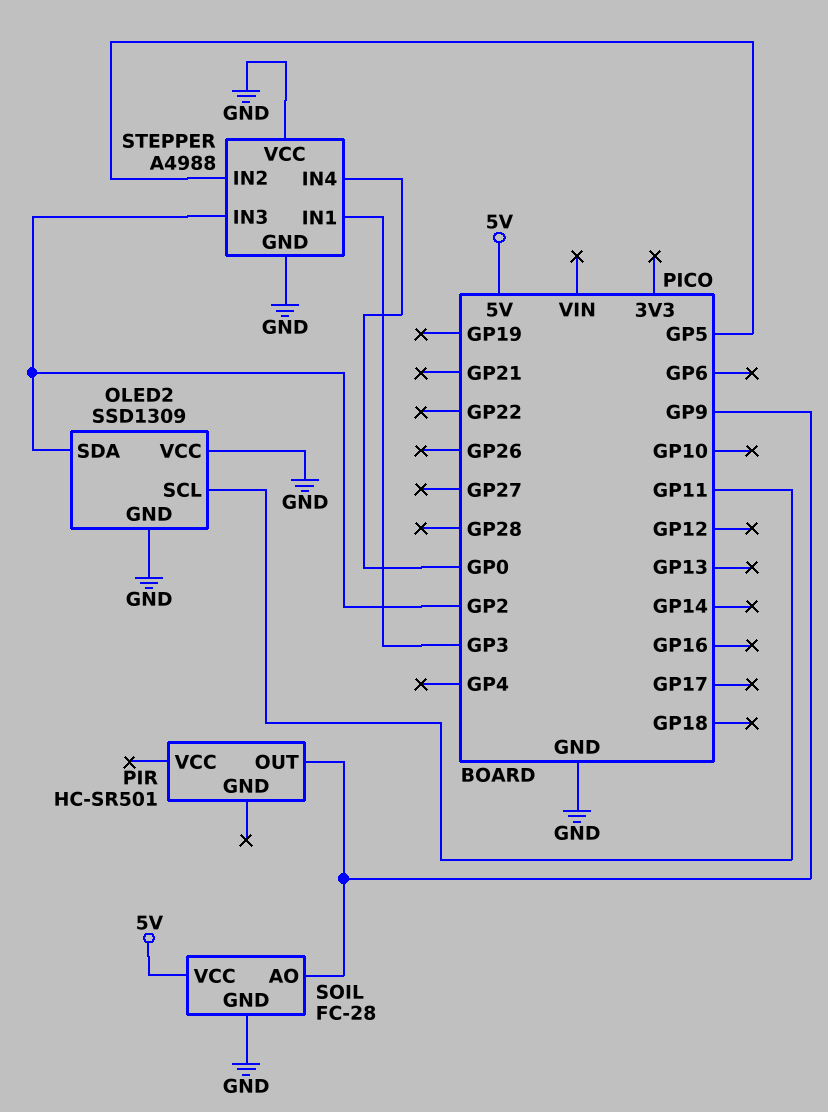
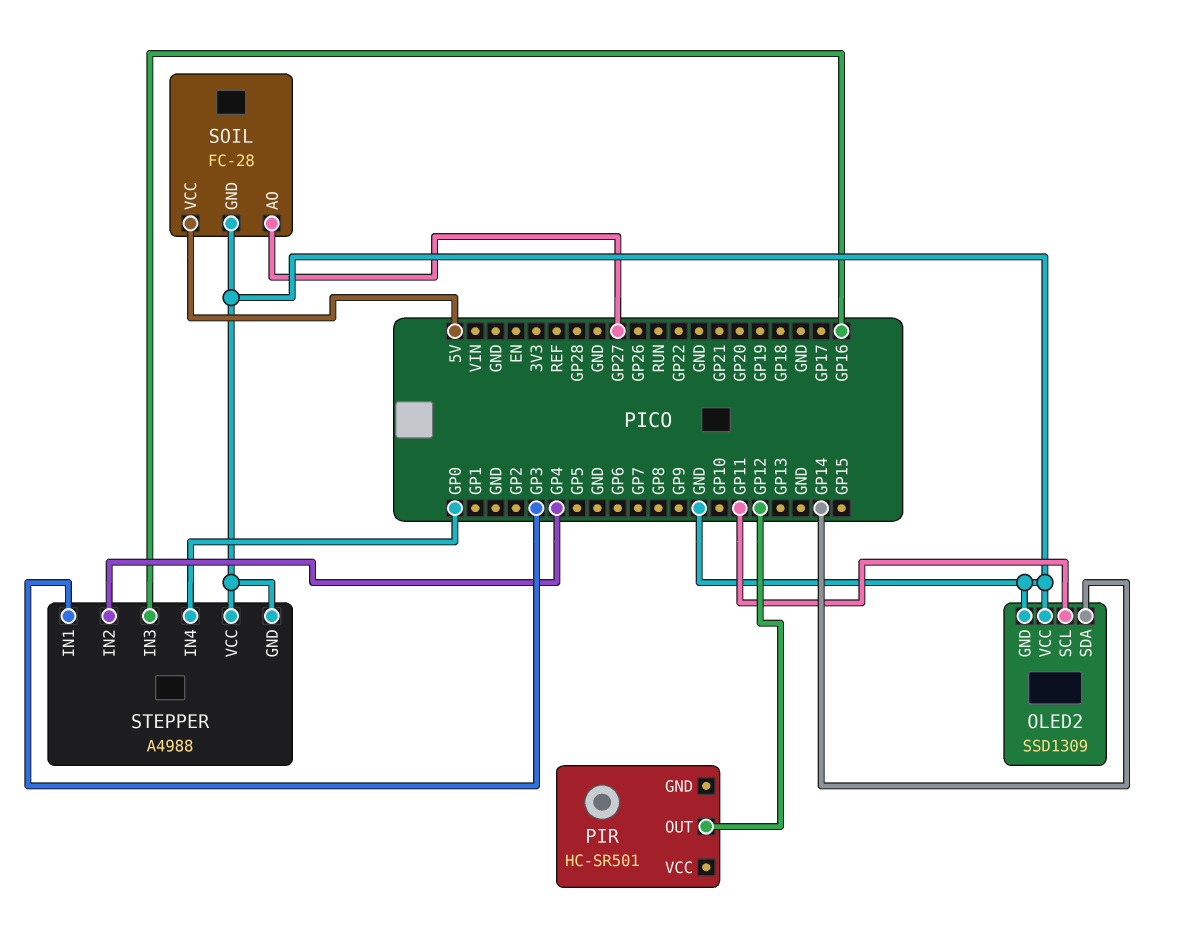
OLED2 pin SDA: GP2 -> GP14
PIR pin OUT: GP9 -> GP12
SOIL pin AO: GP9 -> GP27
STEPPER pin IN2: GP5 -> GP4
STEPPER pin IN3: GP2 -> GP16

